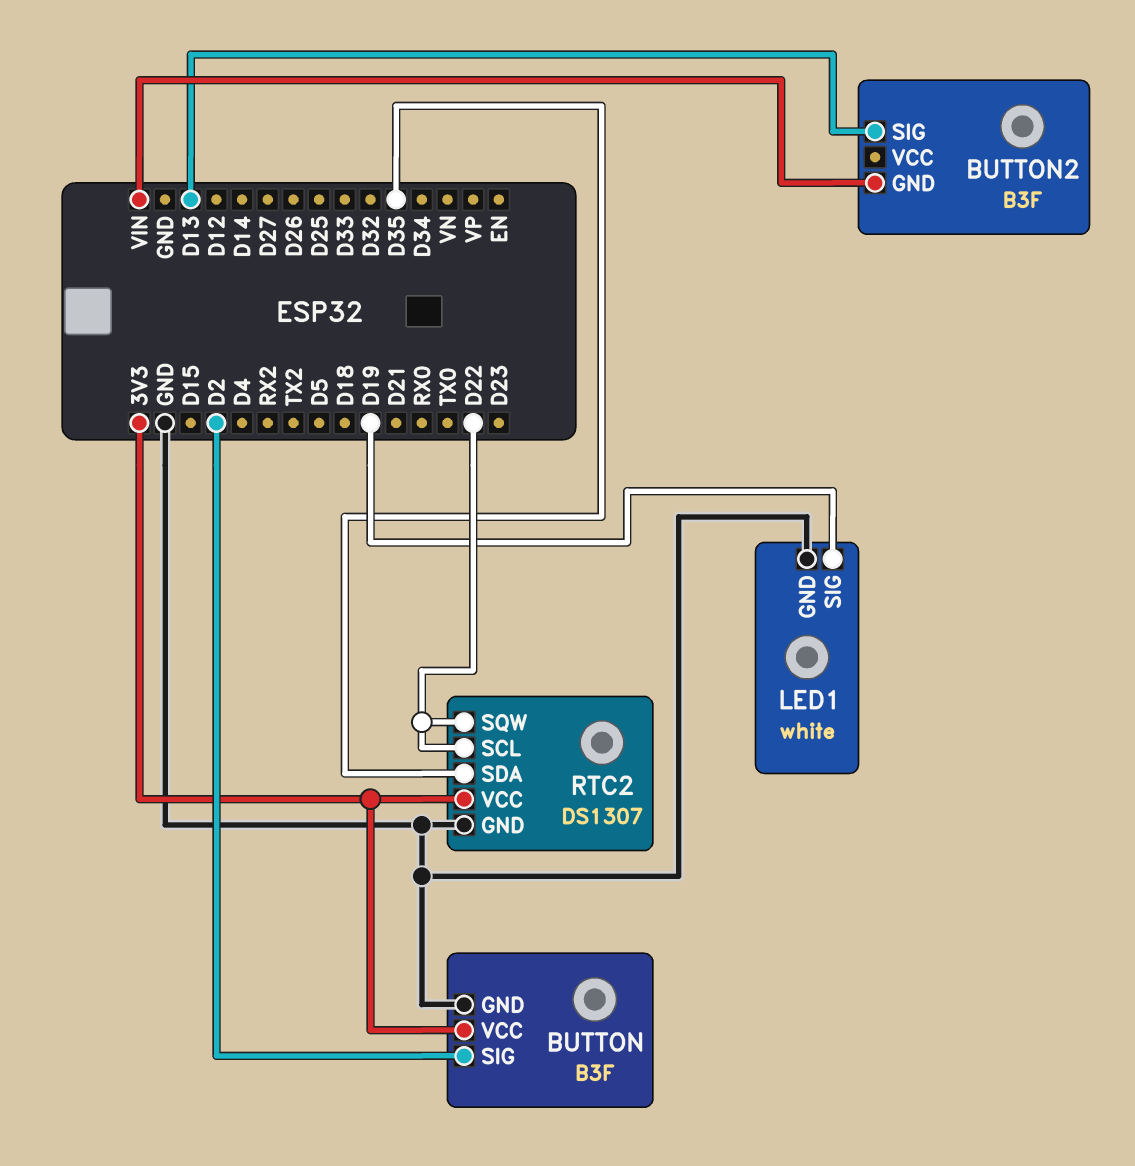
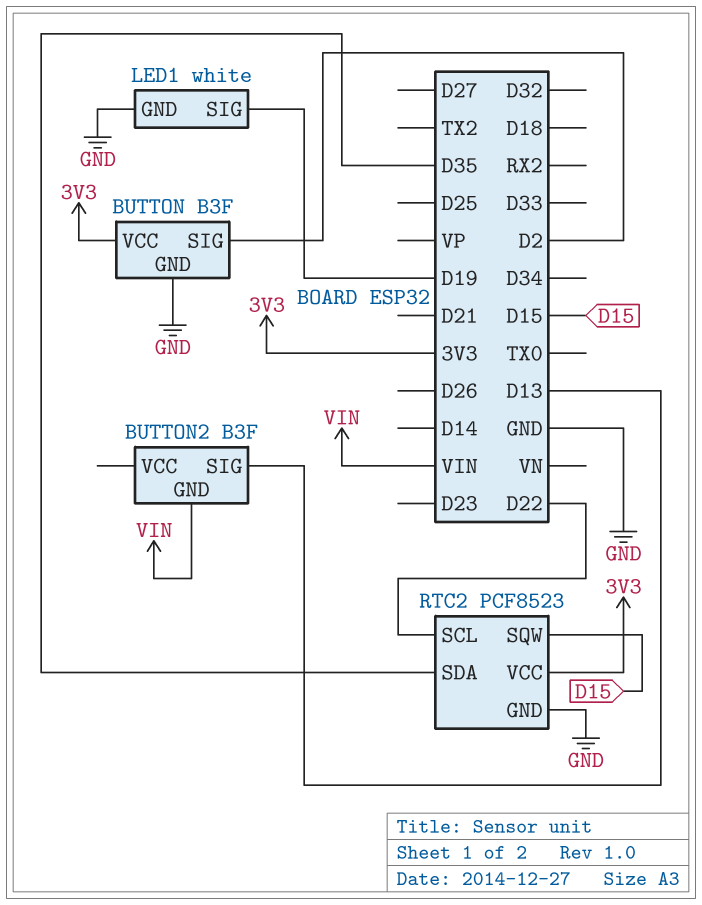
RTC2: DS1307 -> PCF8523
RTC2 pin SQW: D22 -> D15

